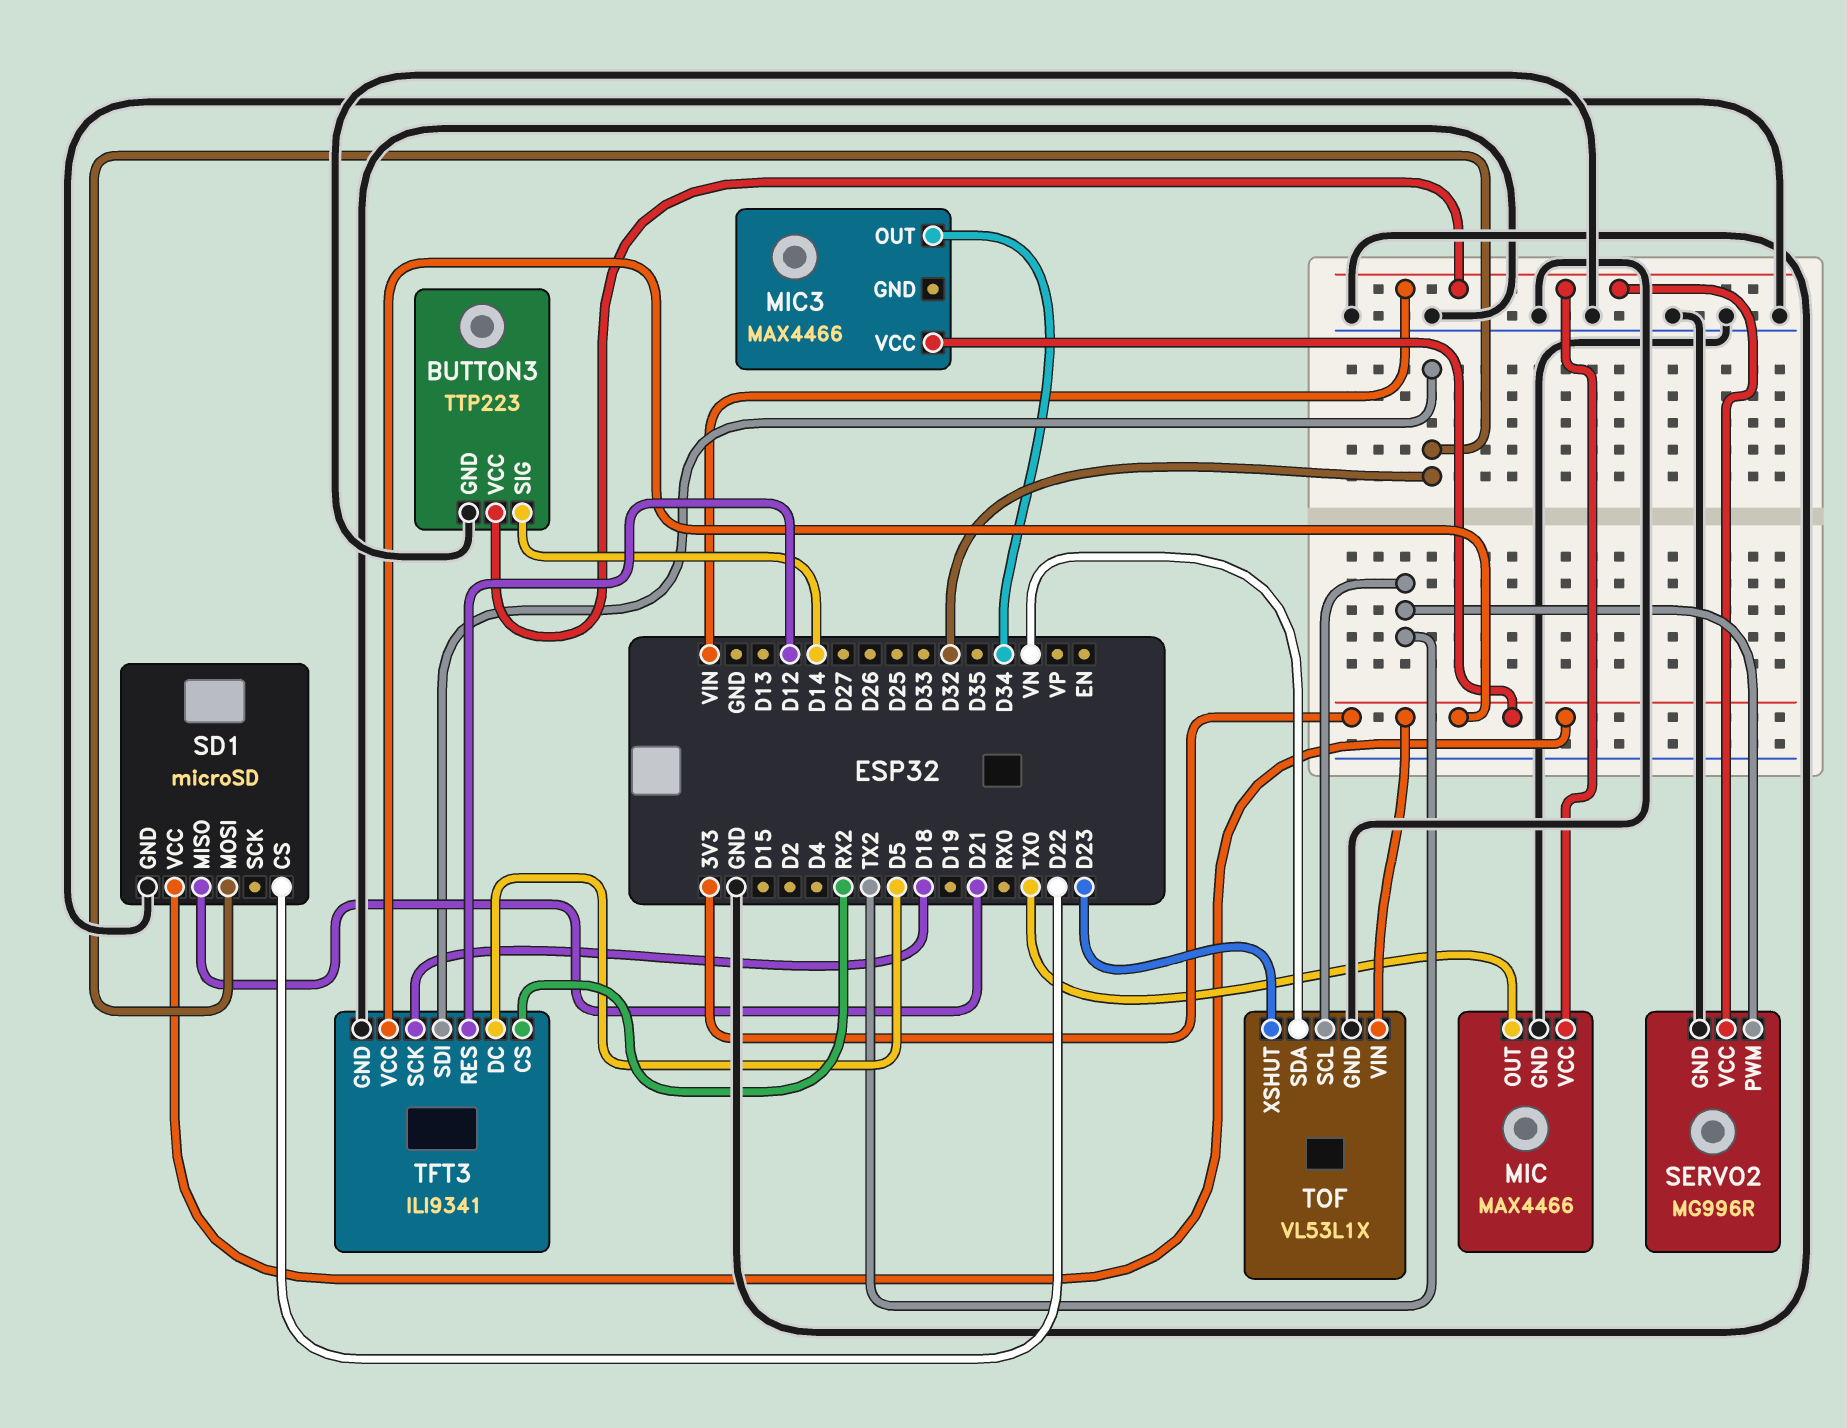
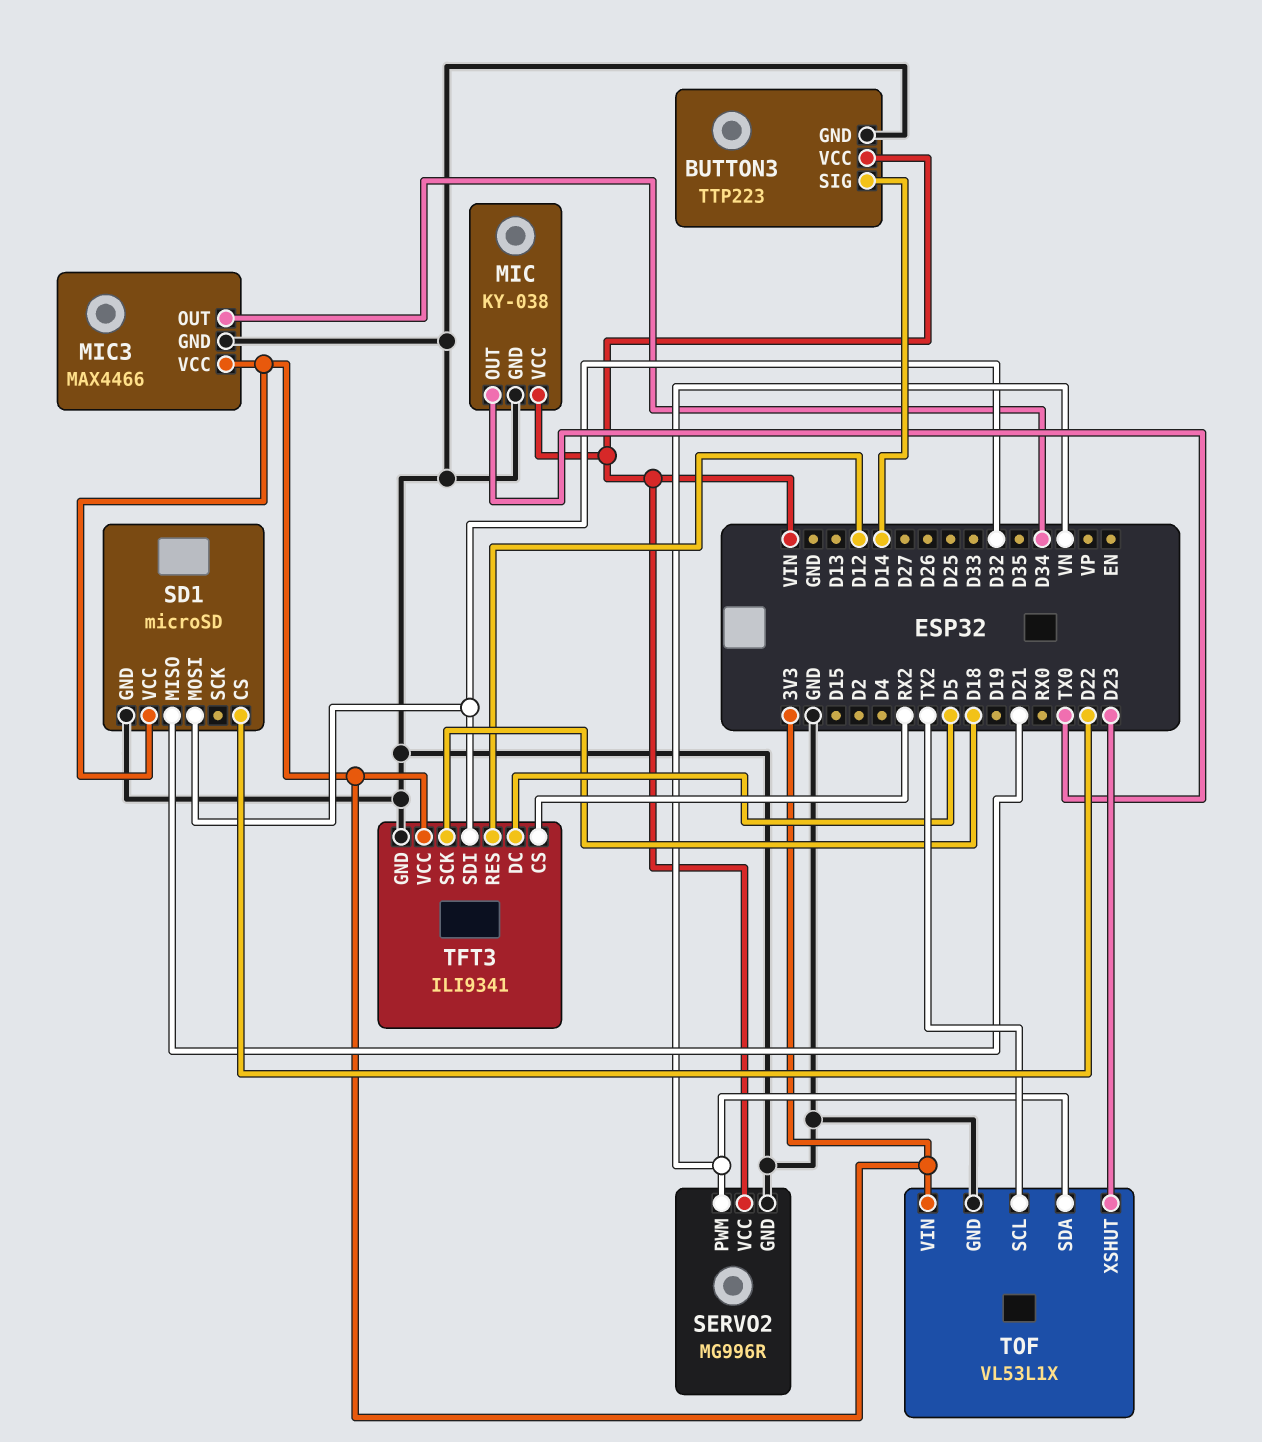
MIC: MAX4466 -> KY-038
MIC3 pin GND: none -> GND
SERVO2 pin PWM: TX2 -> VN

